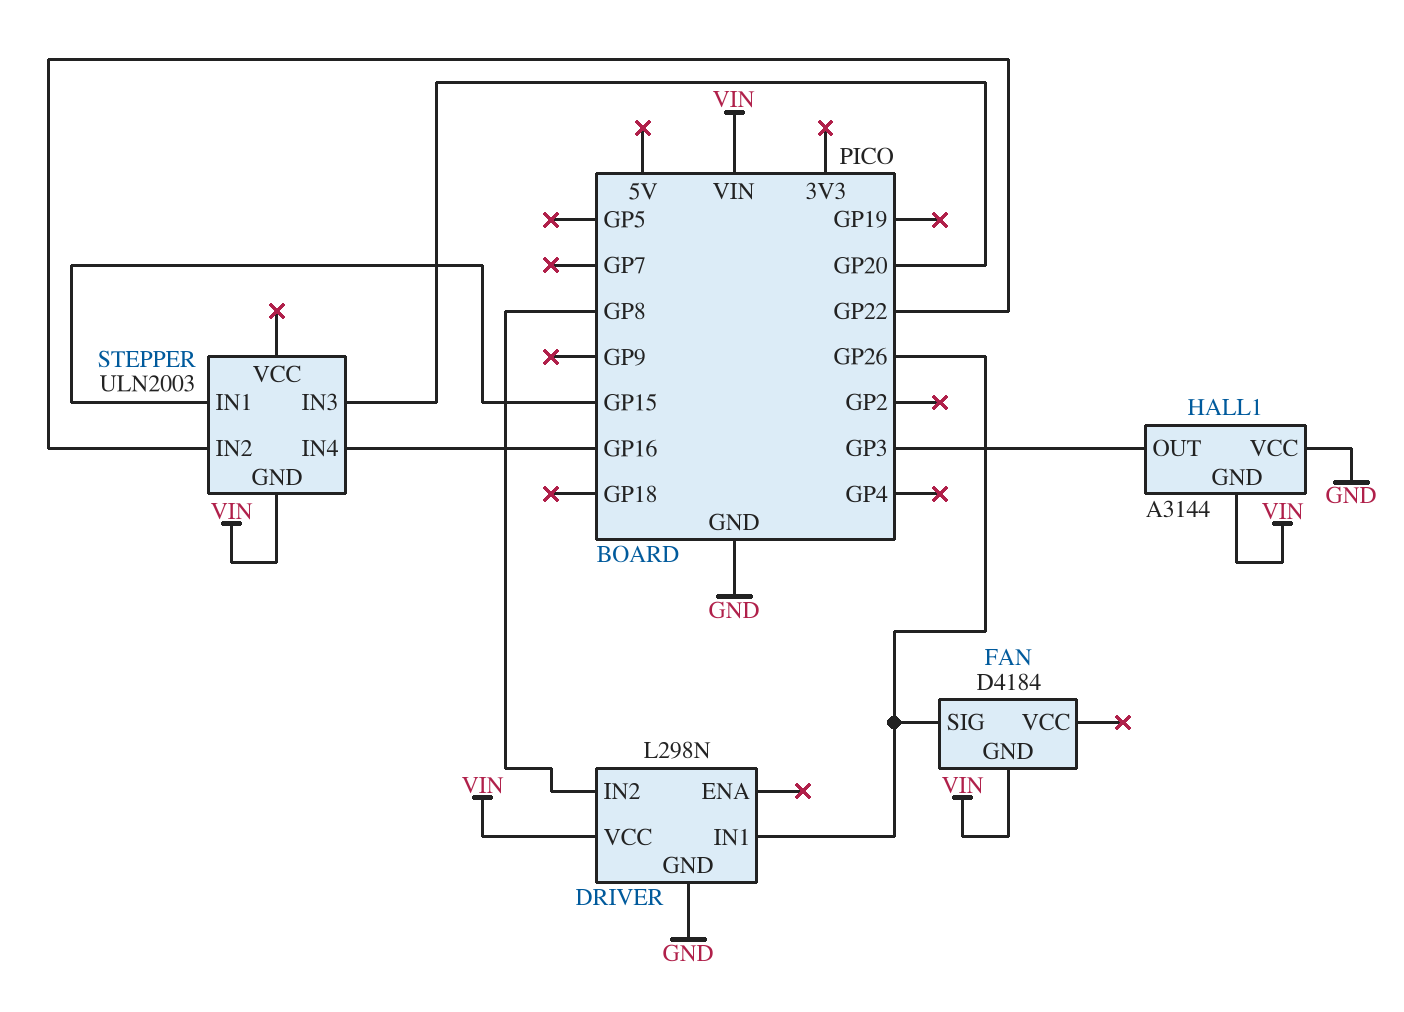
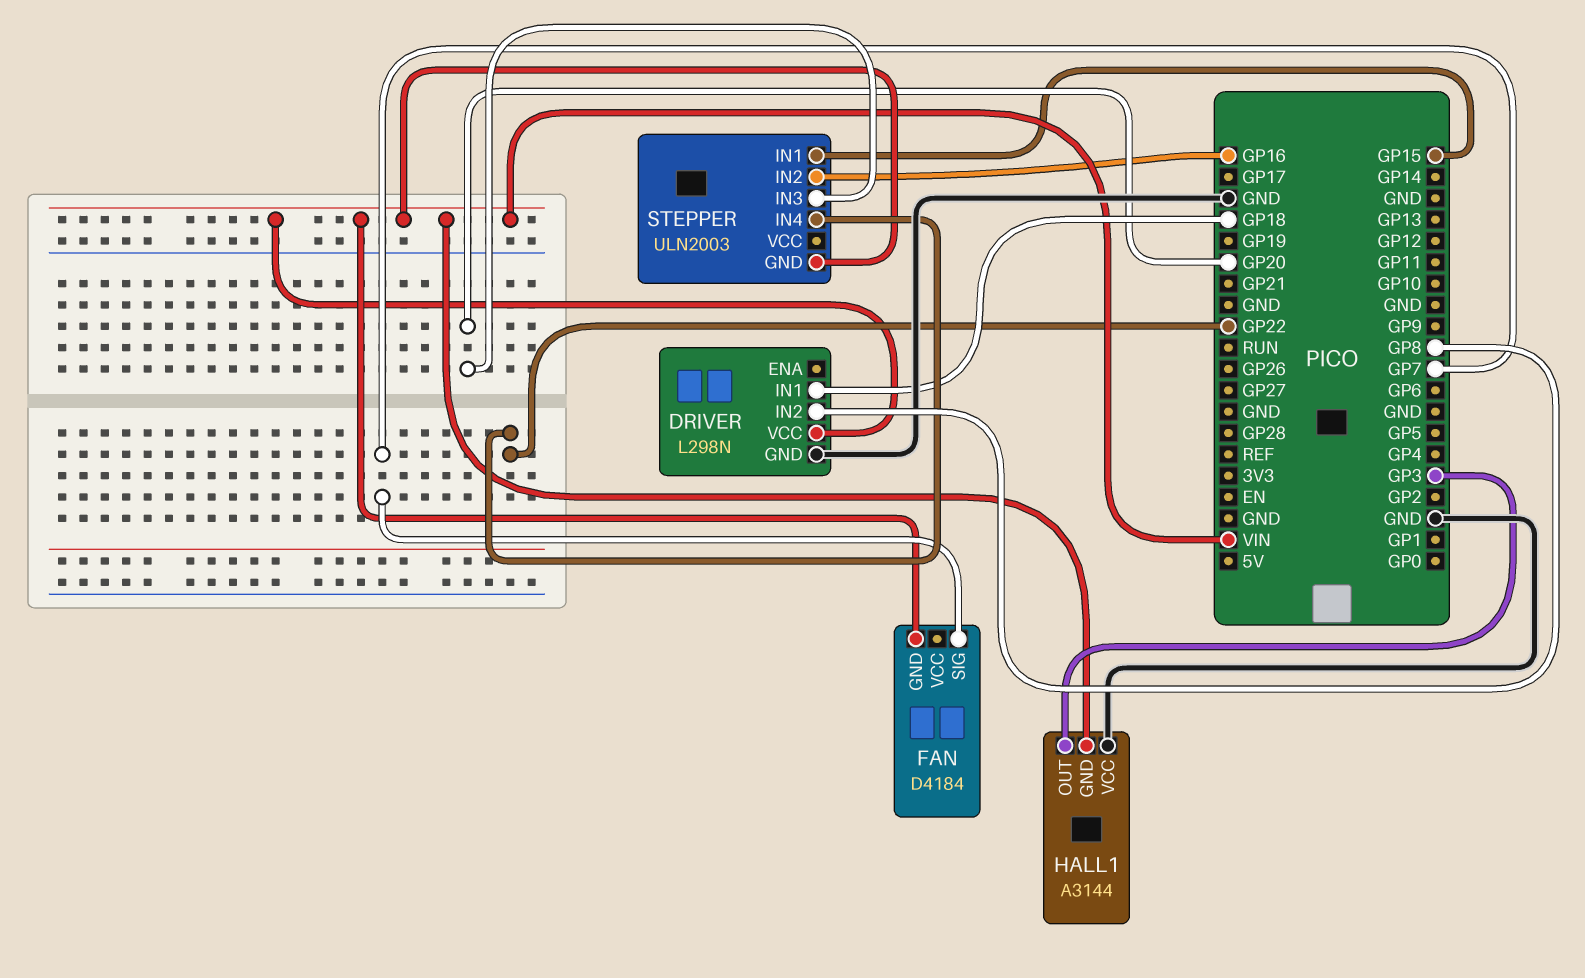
DRIVER pin IN1: GP26 -> GP18
FAN pin SIG: GP26 -> GP7
STEPPER pin IN2: GP22 -> GP16
STEPPER pin IN4: GP16 -> GP22

